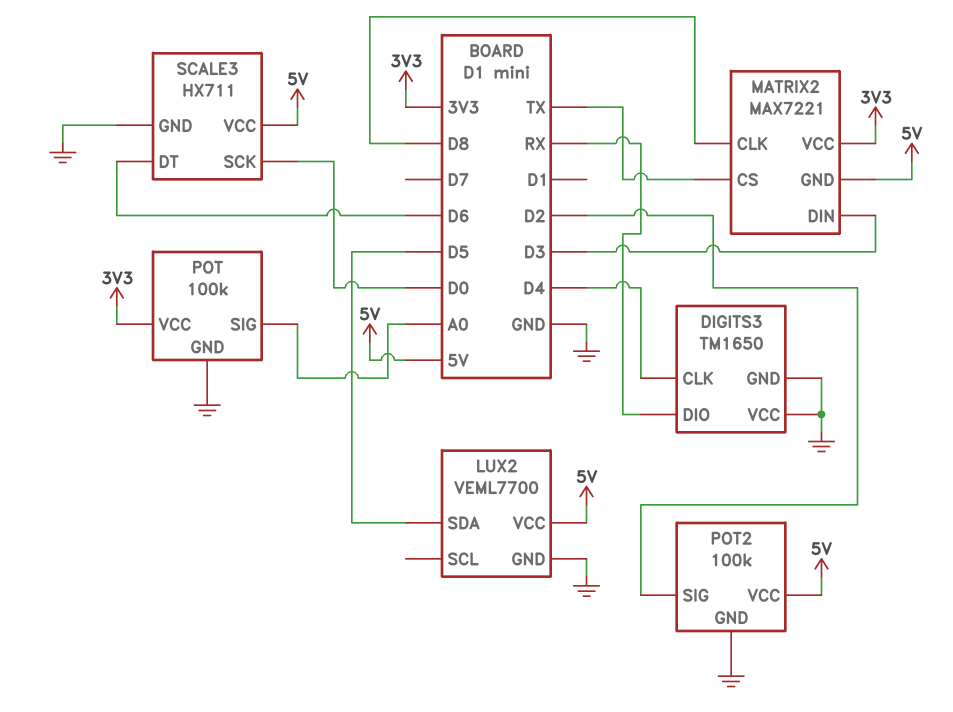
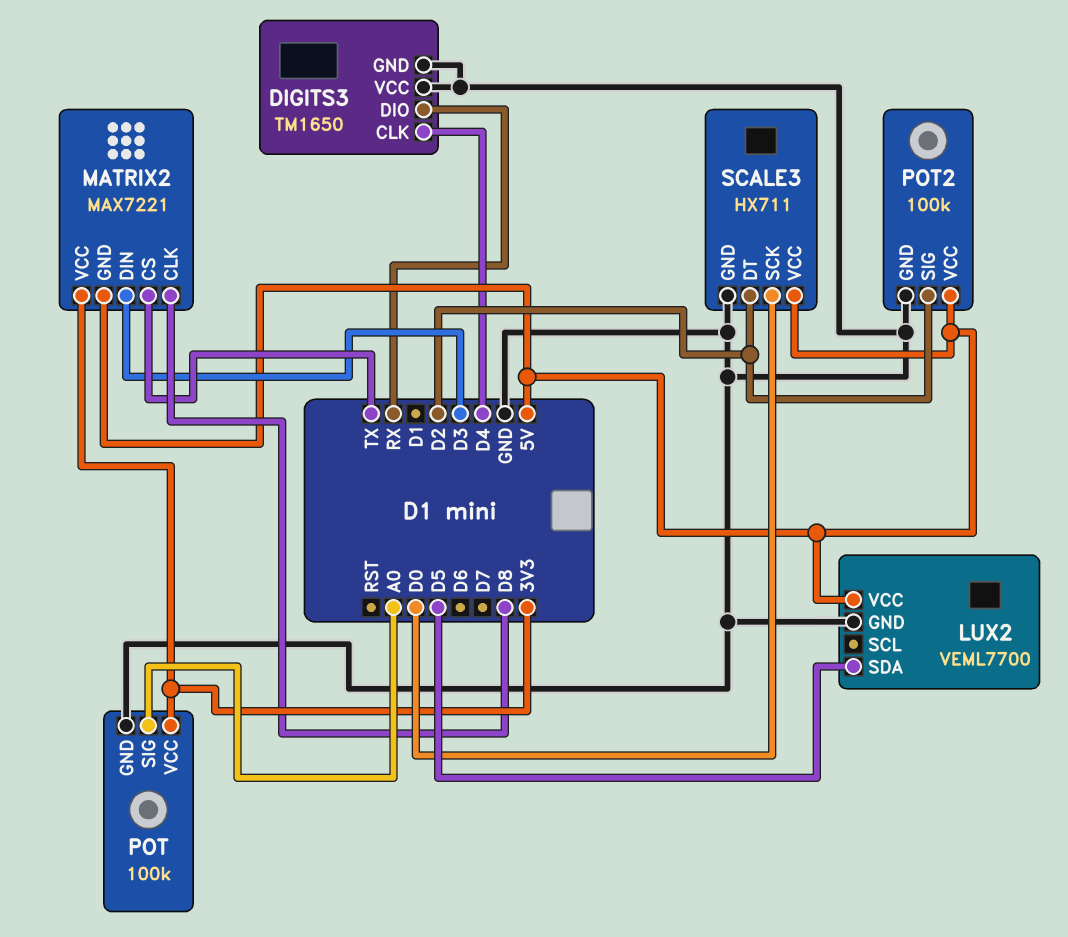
SCALE3 pin DT: D6 -> D2

